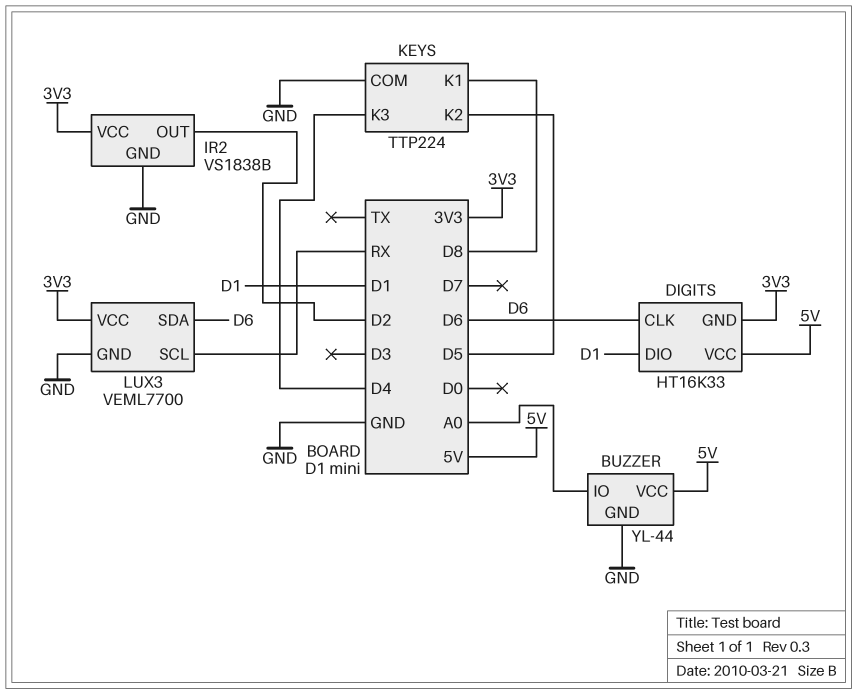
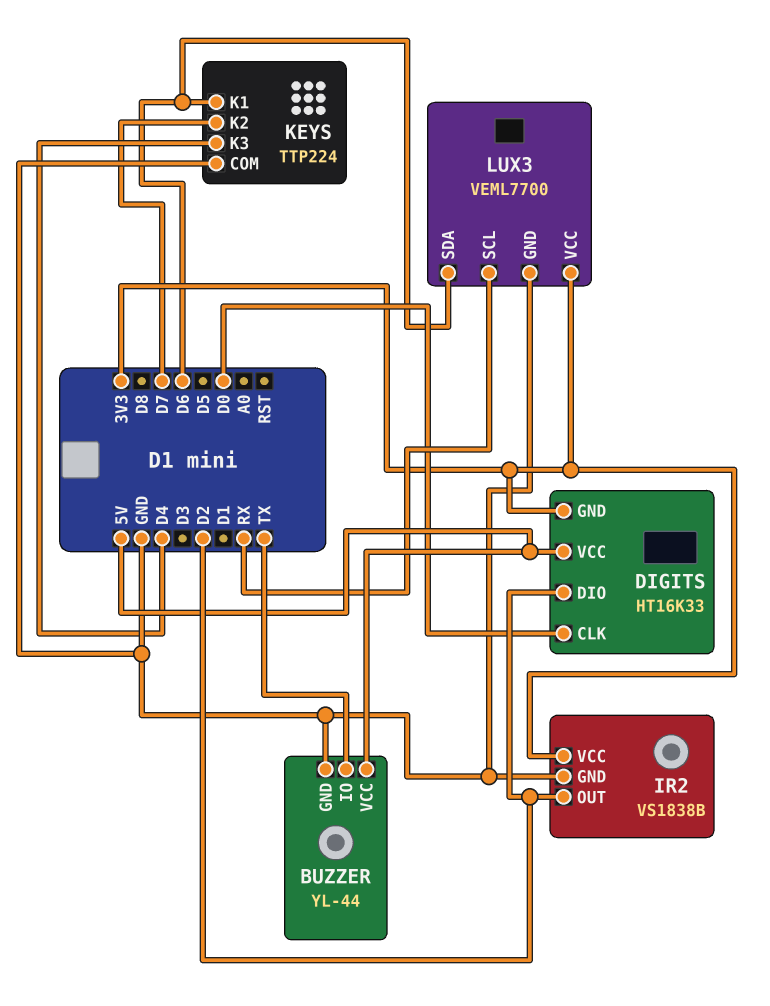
BUZZER pin IO: A0 -> TX
DIGITS pin CLK: D6 -> D0
DIGITS pin DIO: D1 -> D2
KEYS pin K1: D8 -> D6
KEYS pin K2: D5 -> D7

